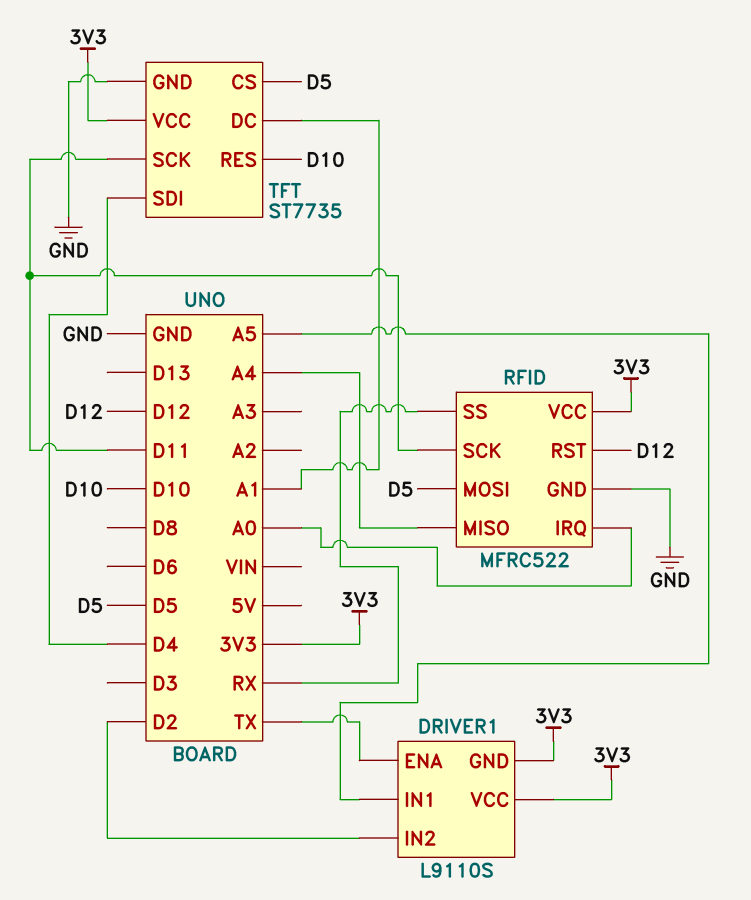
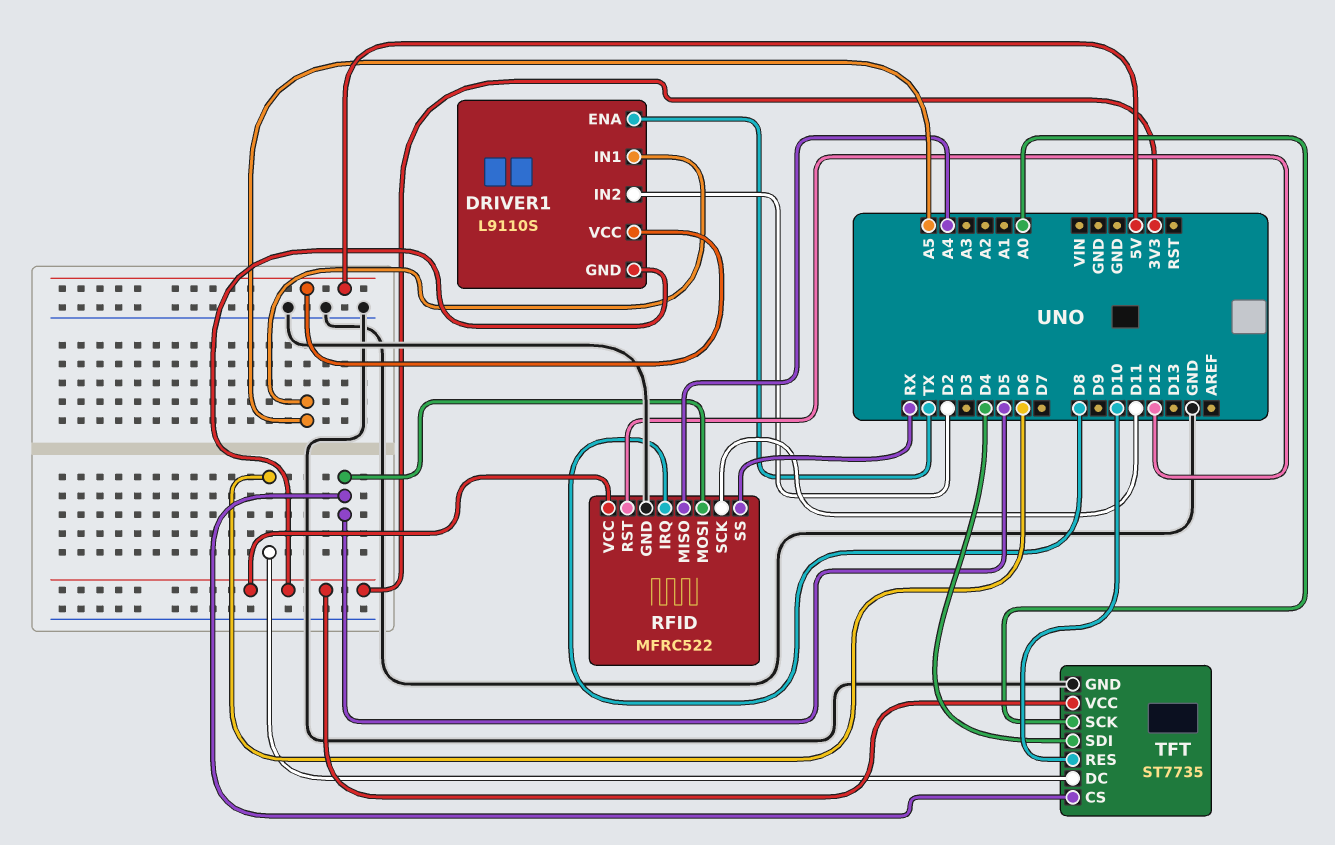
DRIVER1 pin VCC: 3V3 -> 5V
RFID pin IRQ: A0 -> D8
TFT pin DC: A1 -> D6
TFT pin SCK: D11 -> A0

